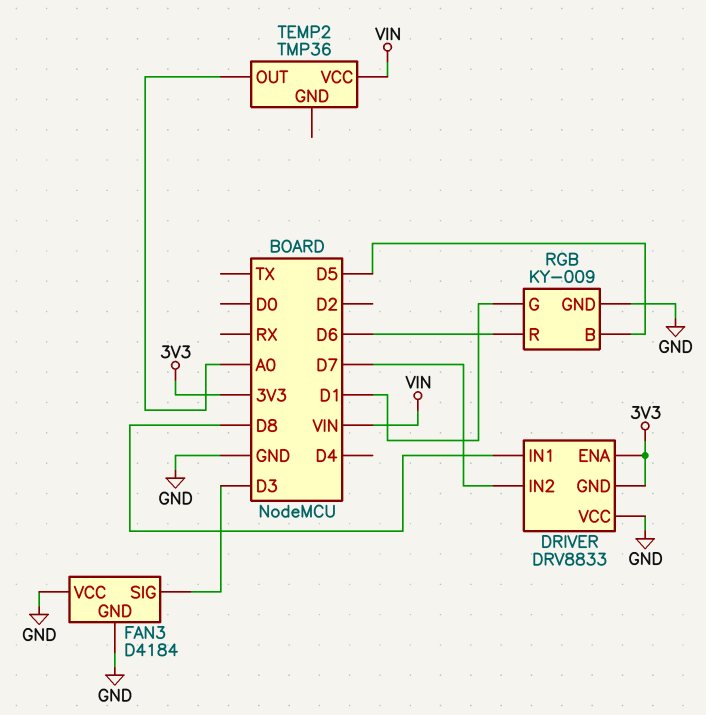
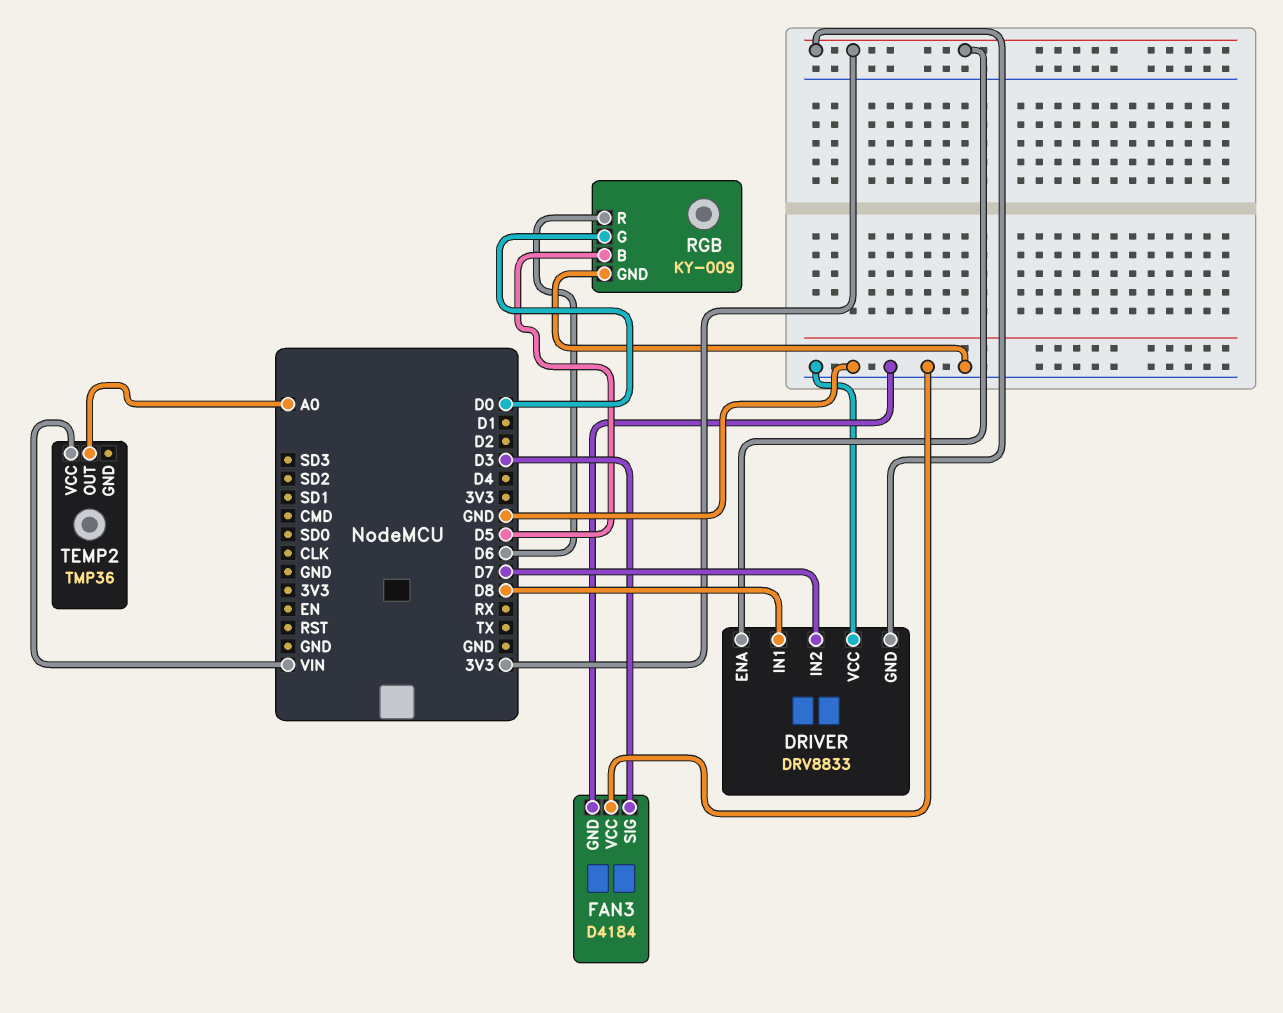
RGB pin G: D1 -> D0

